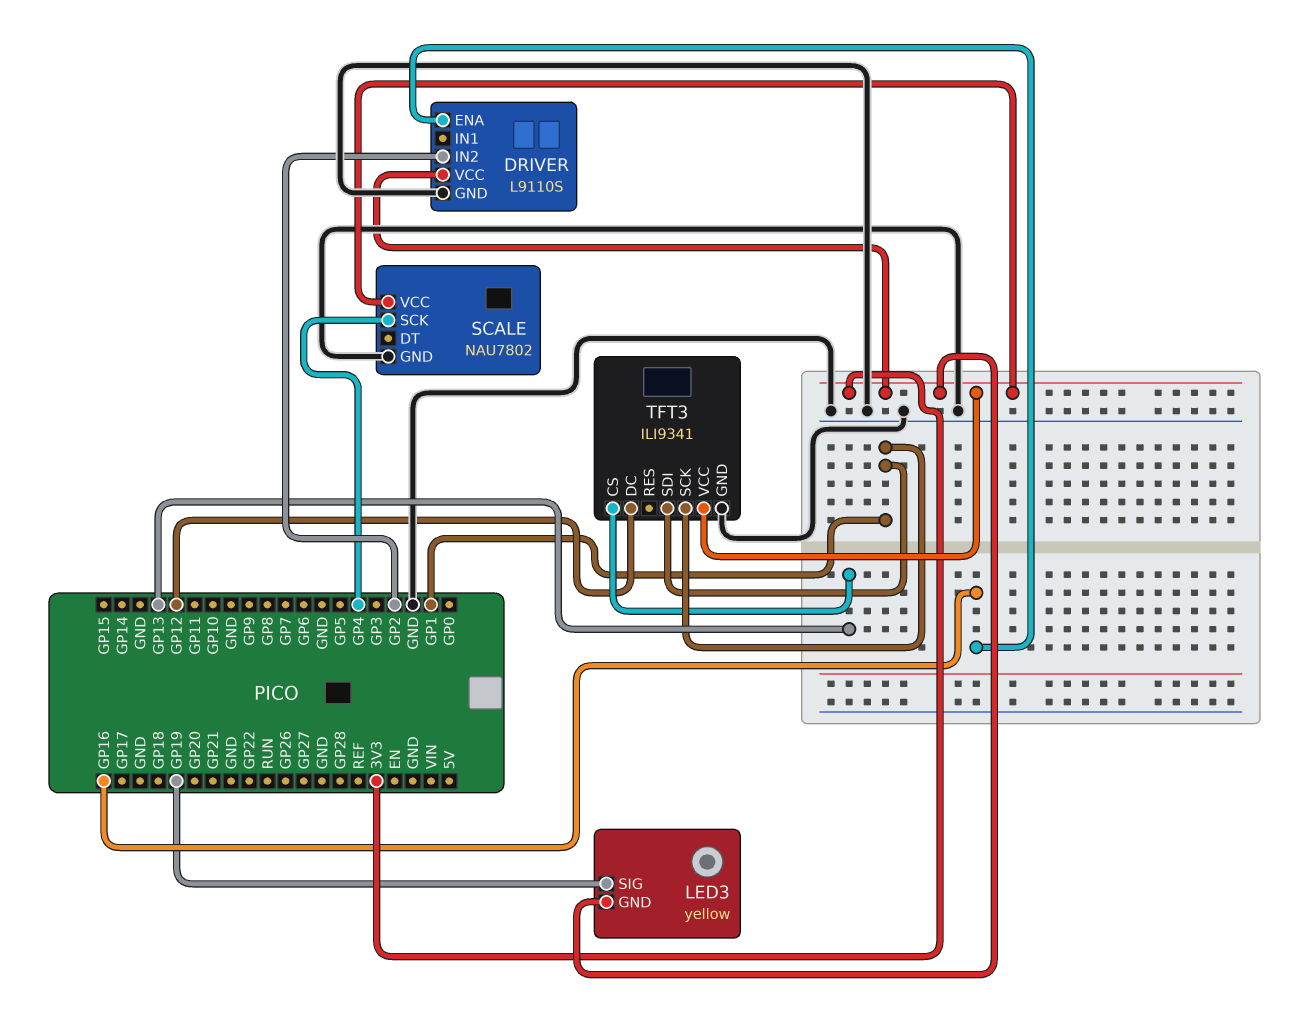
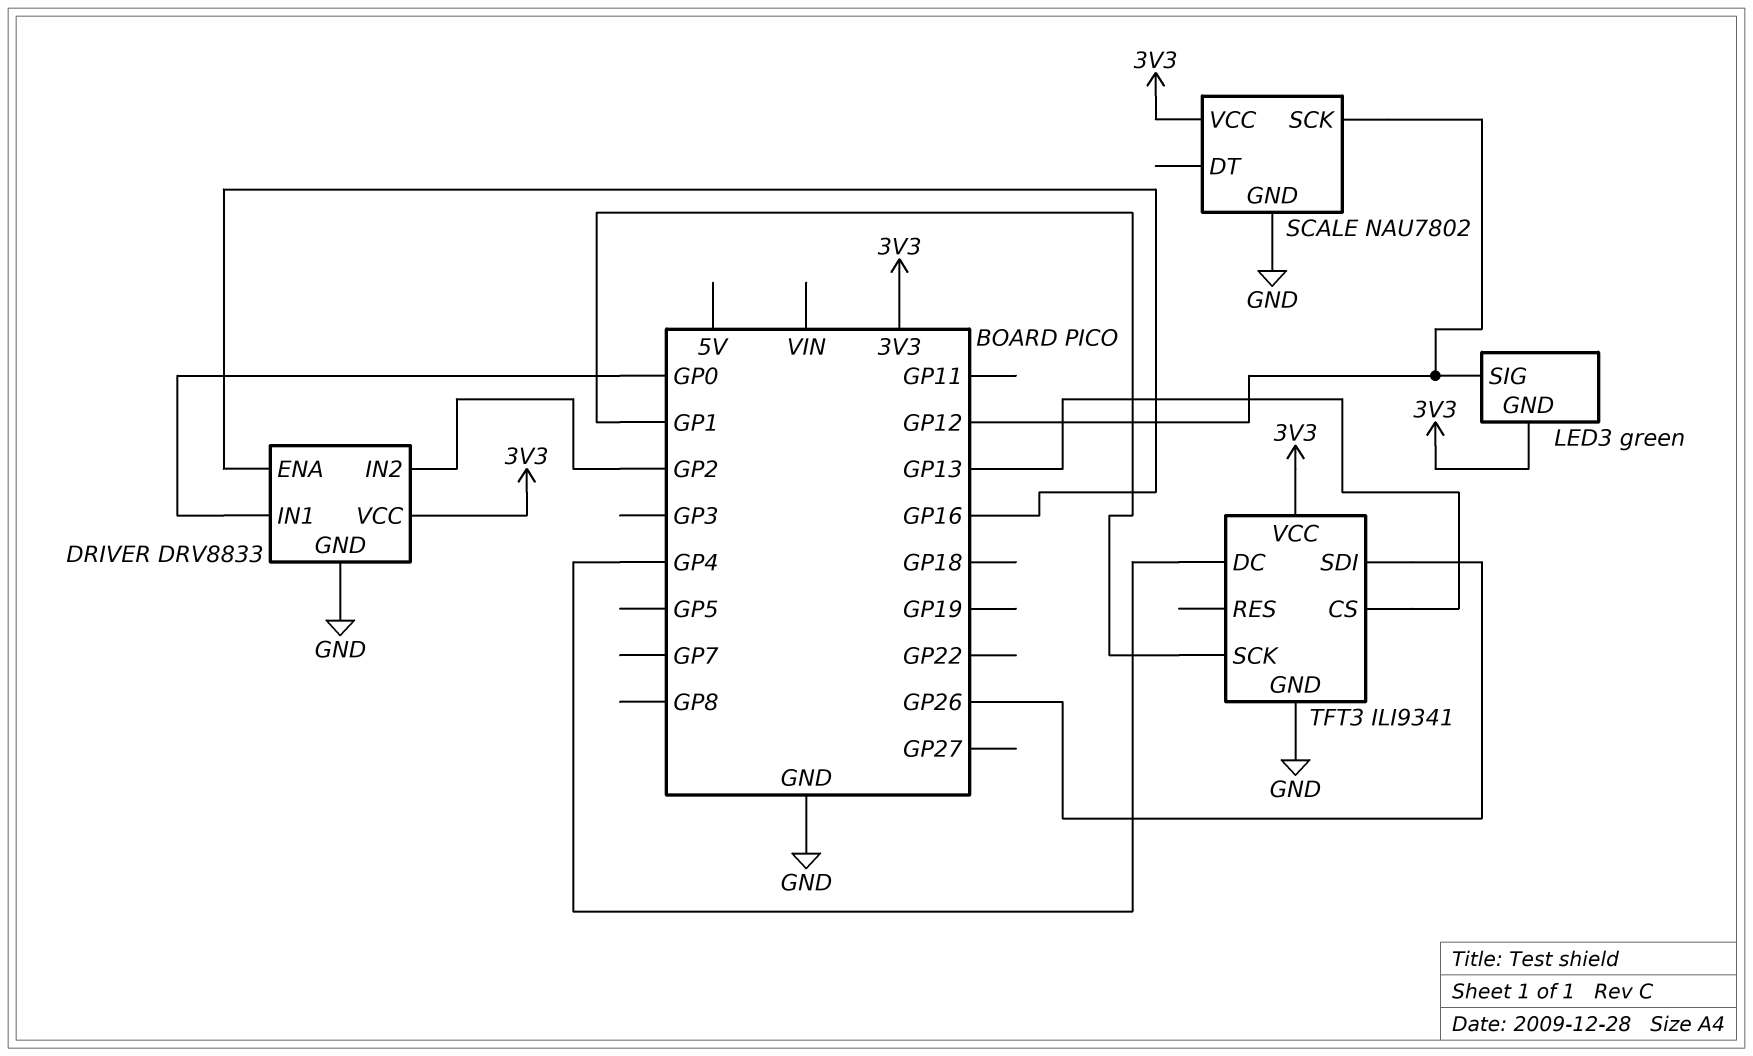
DRIVER: L9110S -> DRV8833
DRIVER pin IN1: none -> GP0
LED3: yellow -> green
LED3 pin SIG: GP19 -> GP12
SCALE pin SCK: GP4 -> GP12
TFT3 pin DC: GP12 -> GP4
TFT3 pin SDI: GP1 -> GP26

